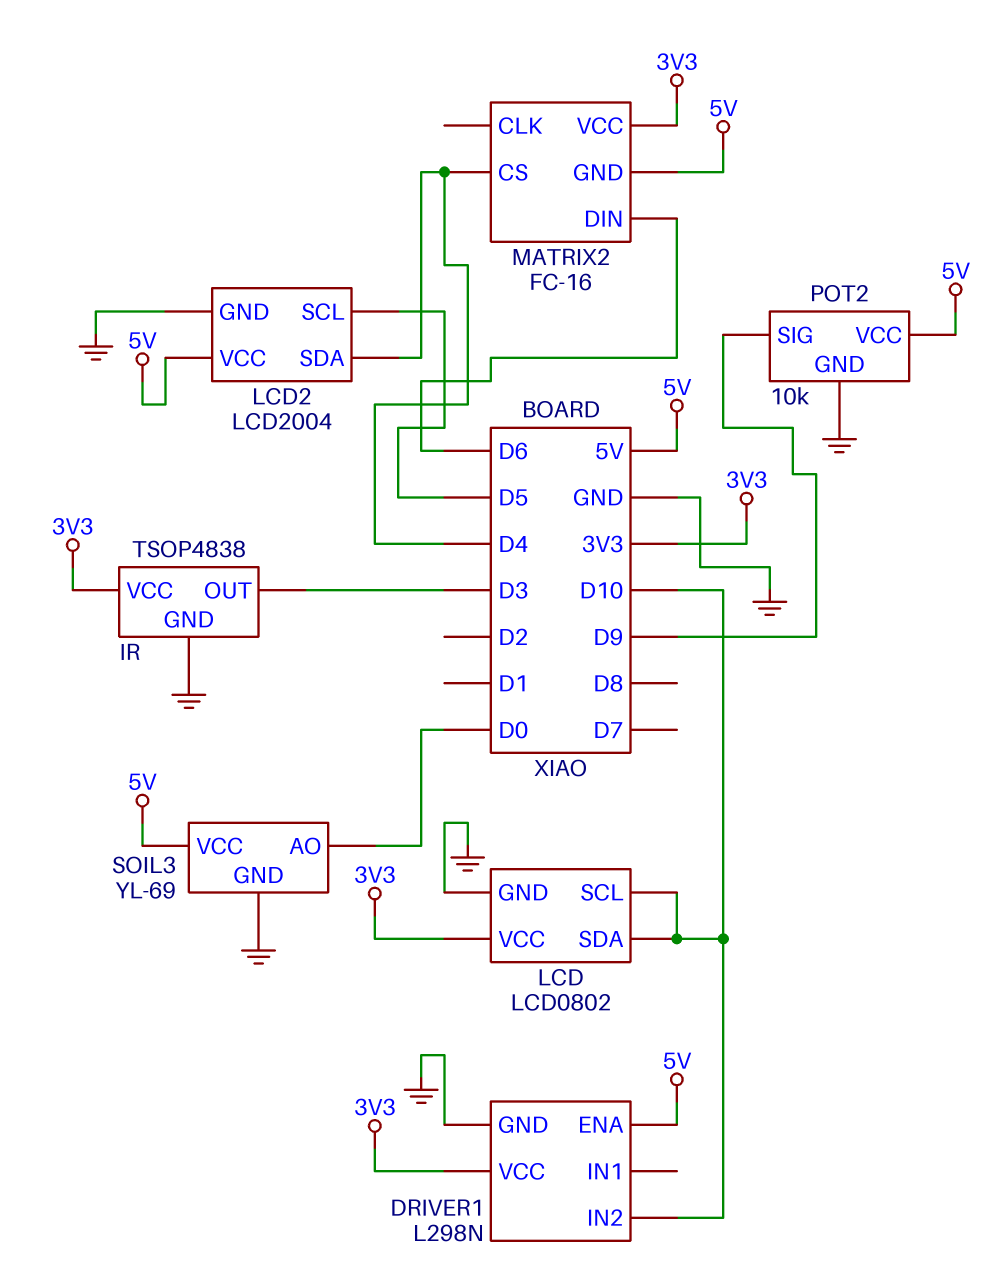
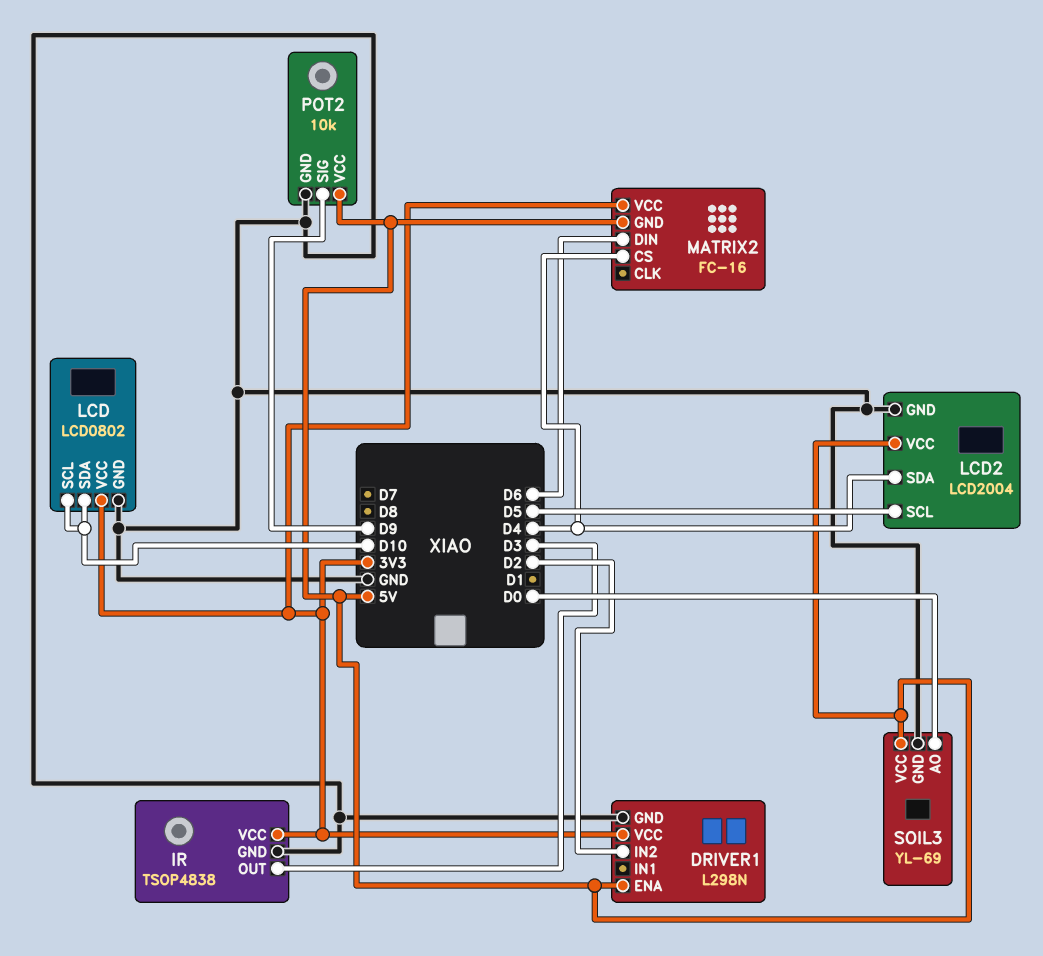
DRIVER1 pin IN2: D10 -> D2

